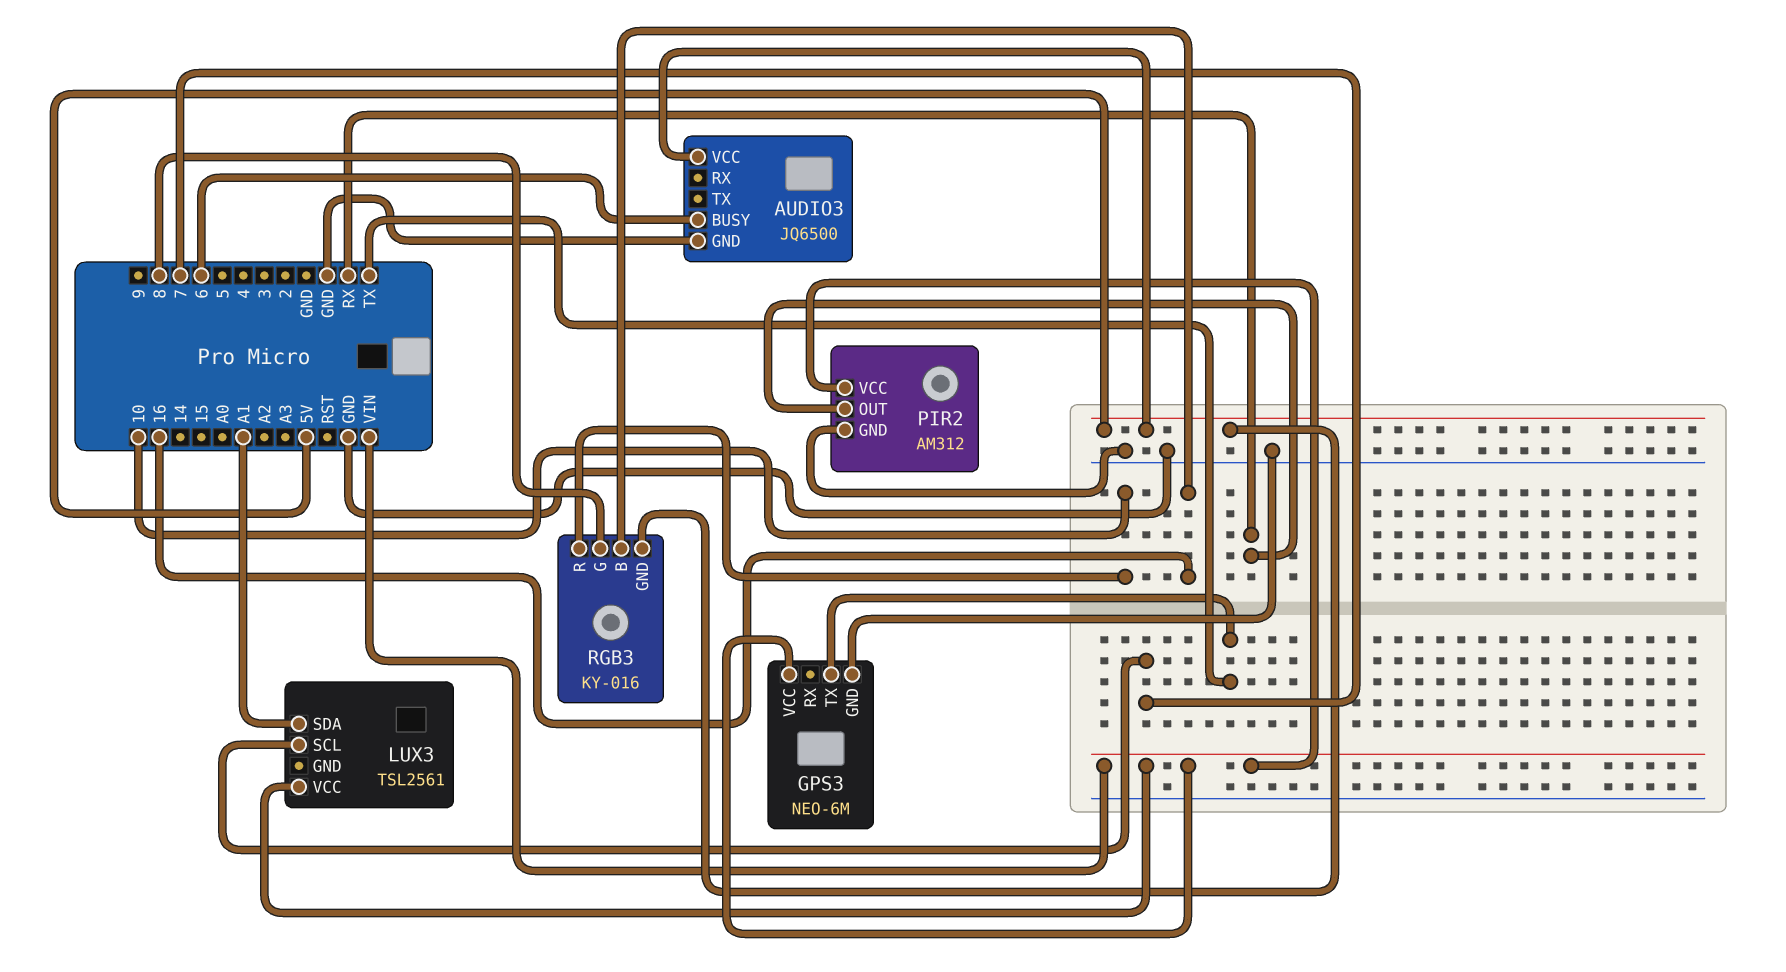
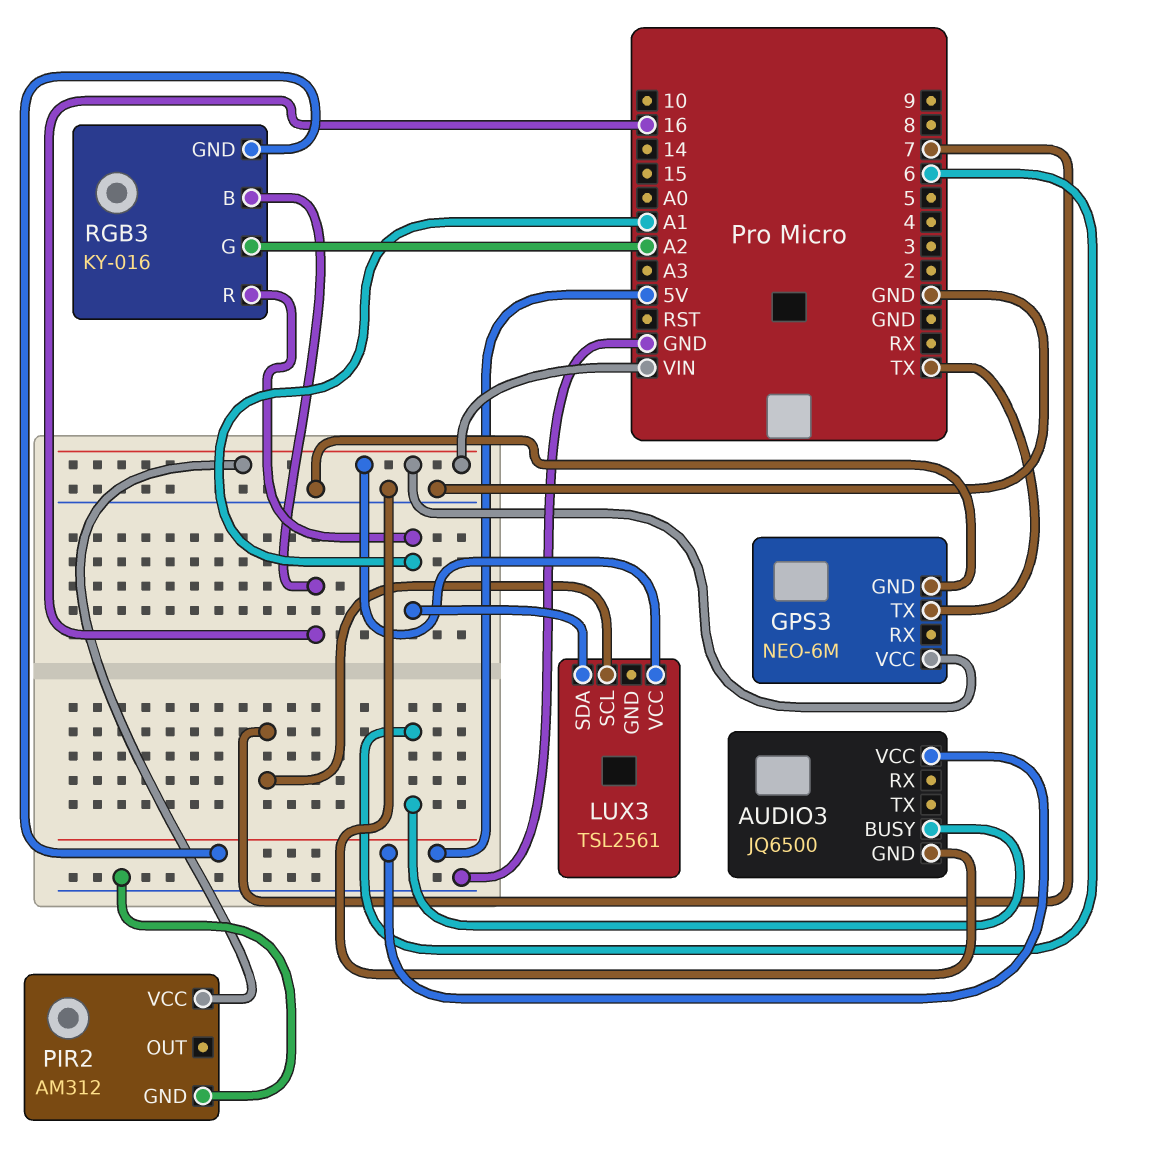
PIR2 pin OUT: RX -> none
RGB3 pin G: 8 -> A2
RGB3 pin R: 10 -> A1

